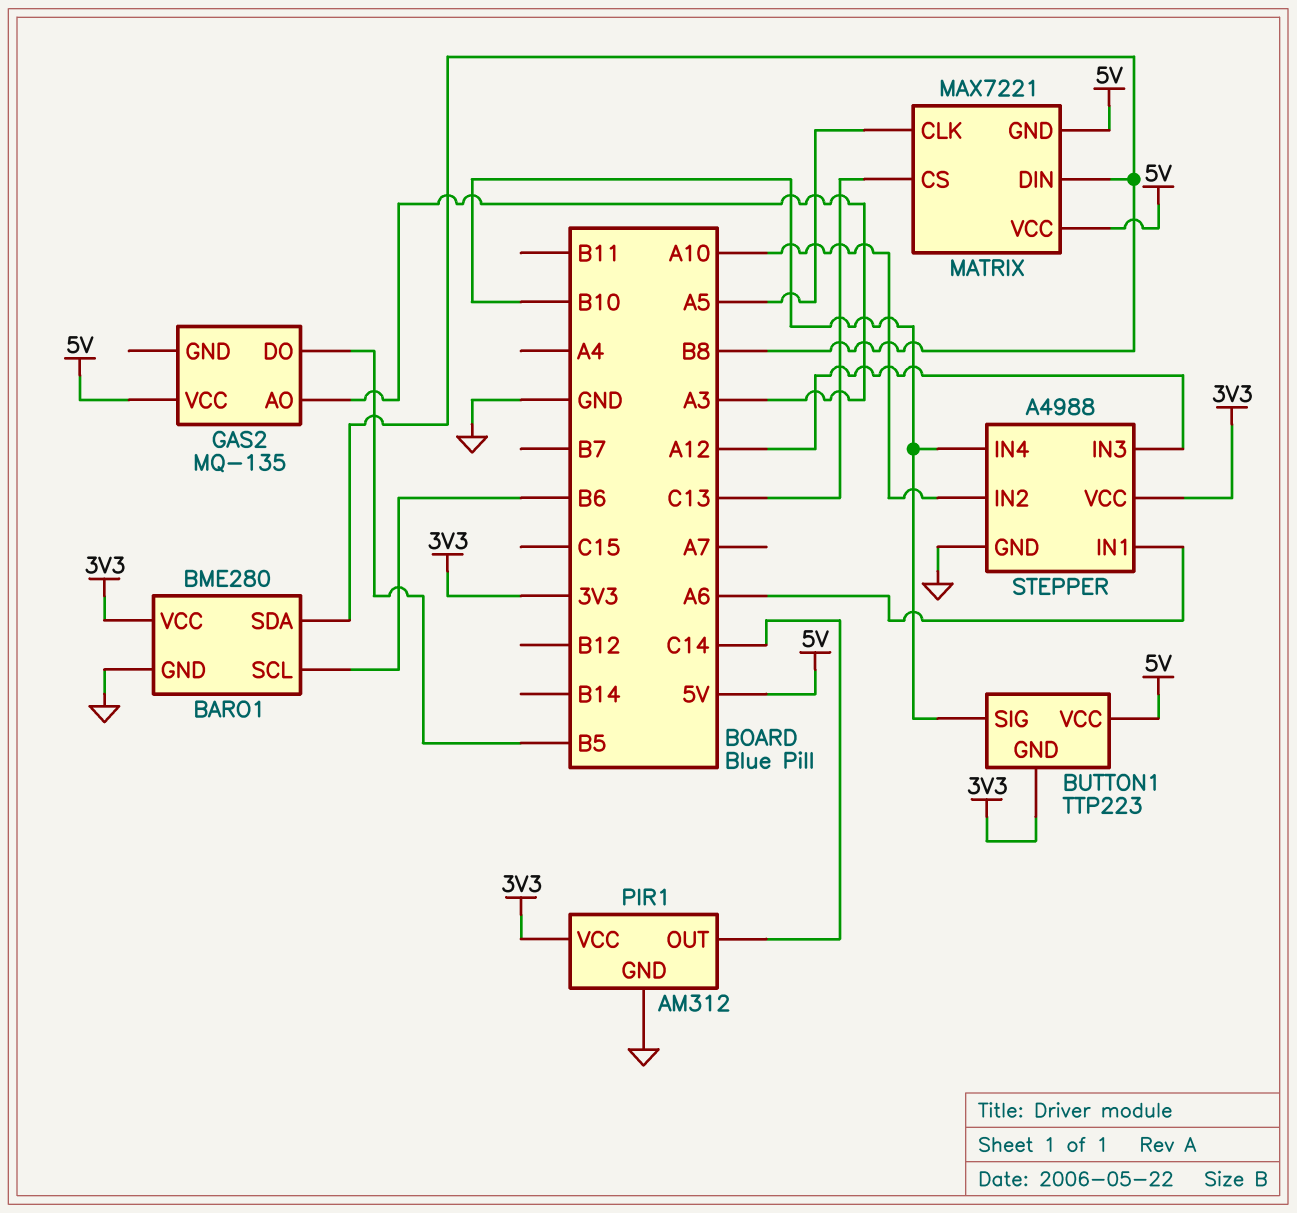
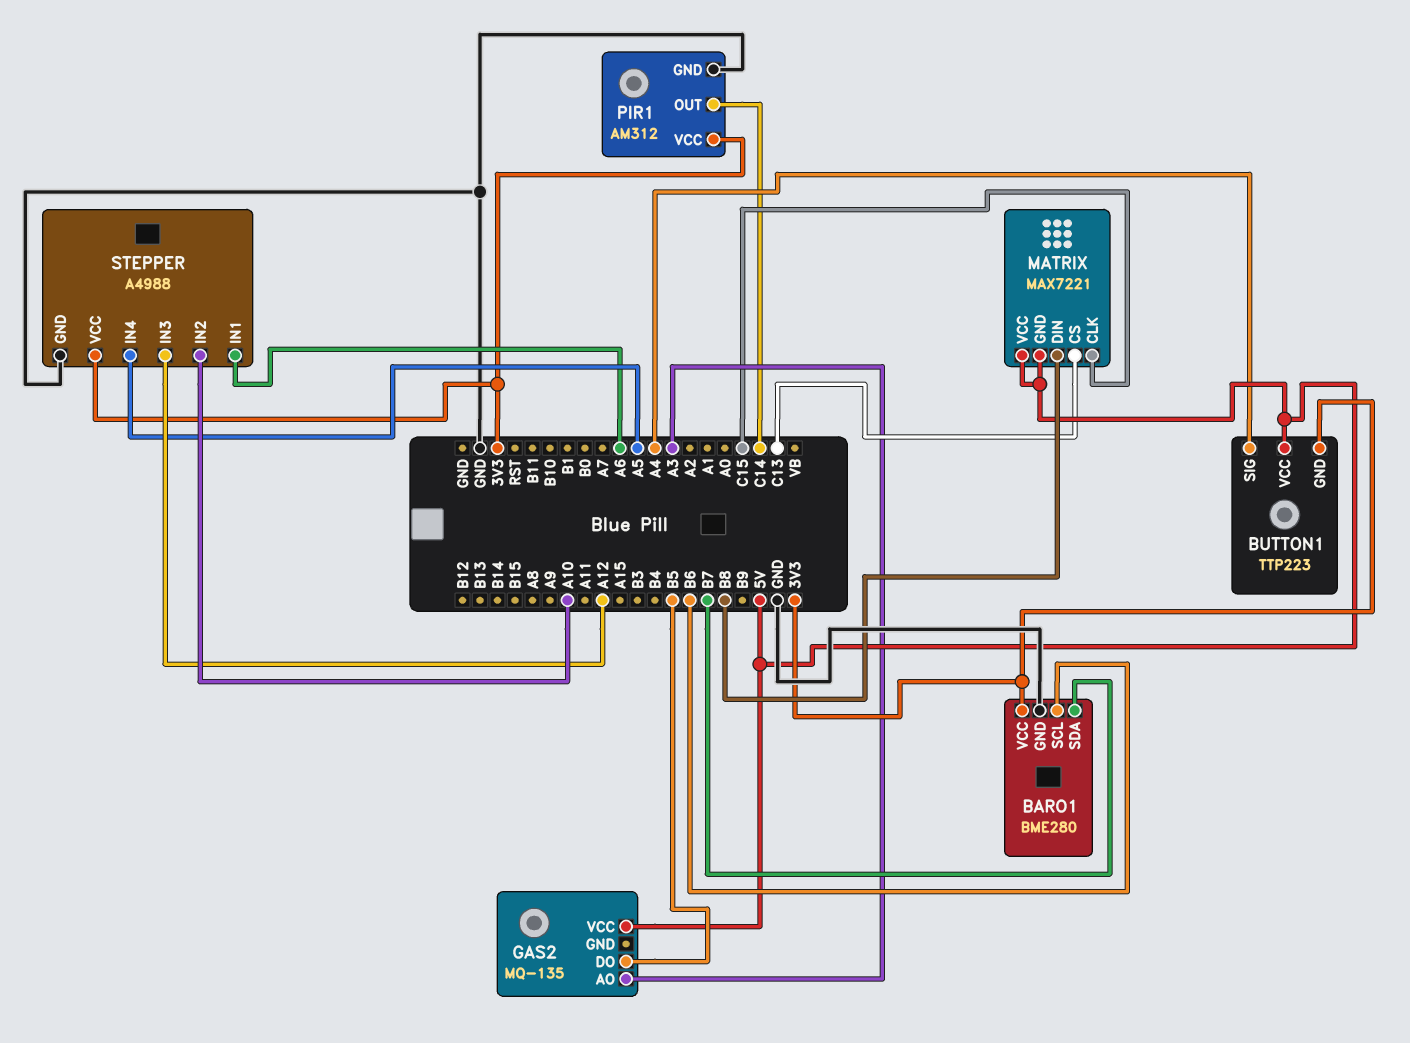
BARO1 pin SDA: B8 -> B7
BUTTON1 pin SIG: B10 -> A4
MATRIX pin CLK: A5 -> C15
STEPPER pin IN4: B10 -> A5

